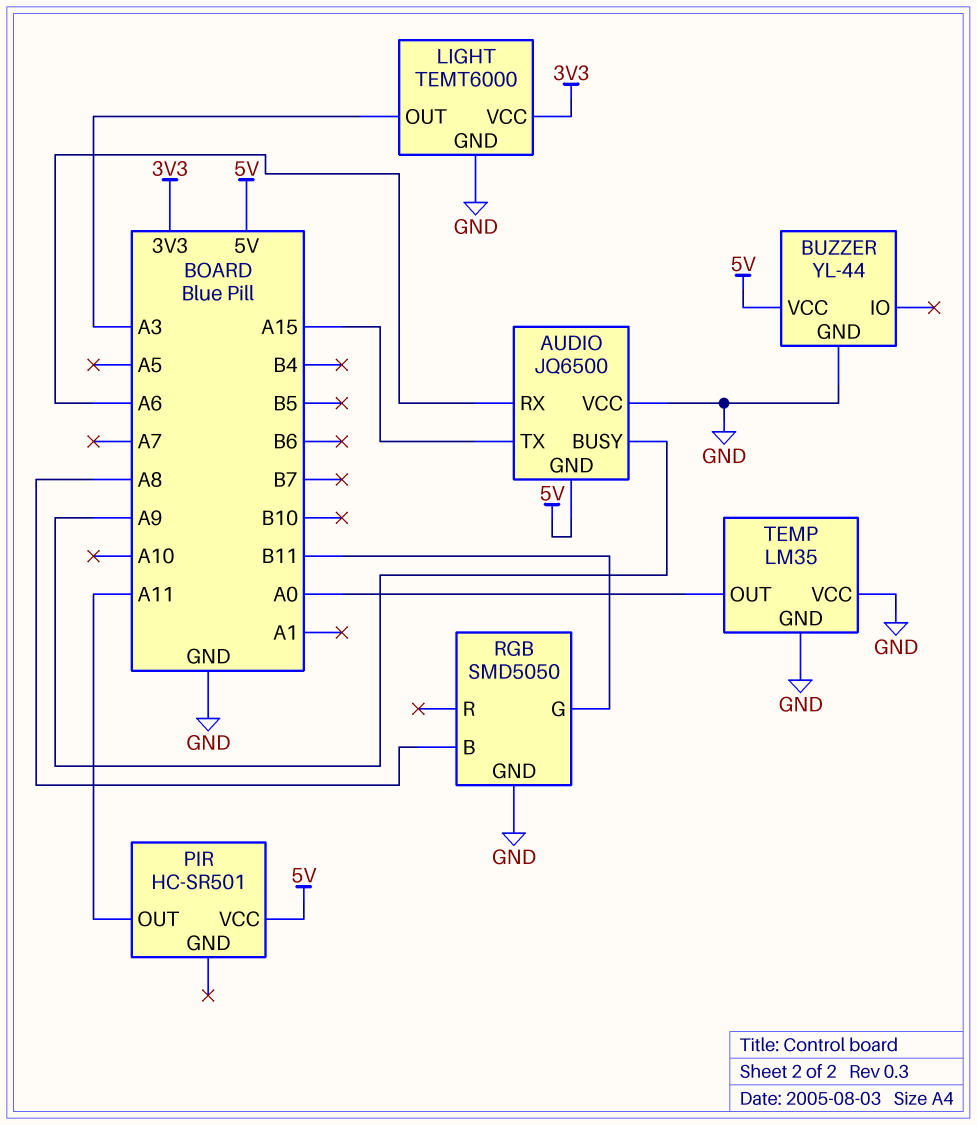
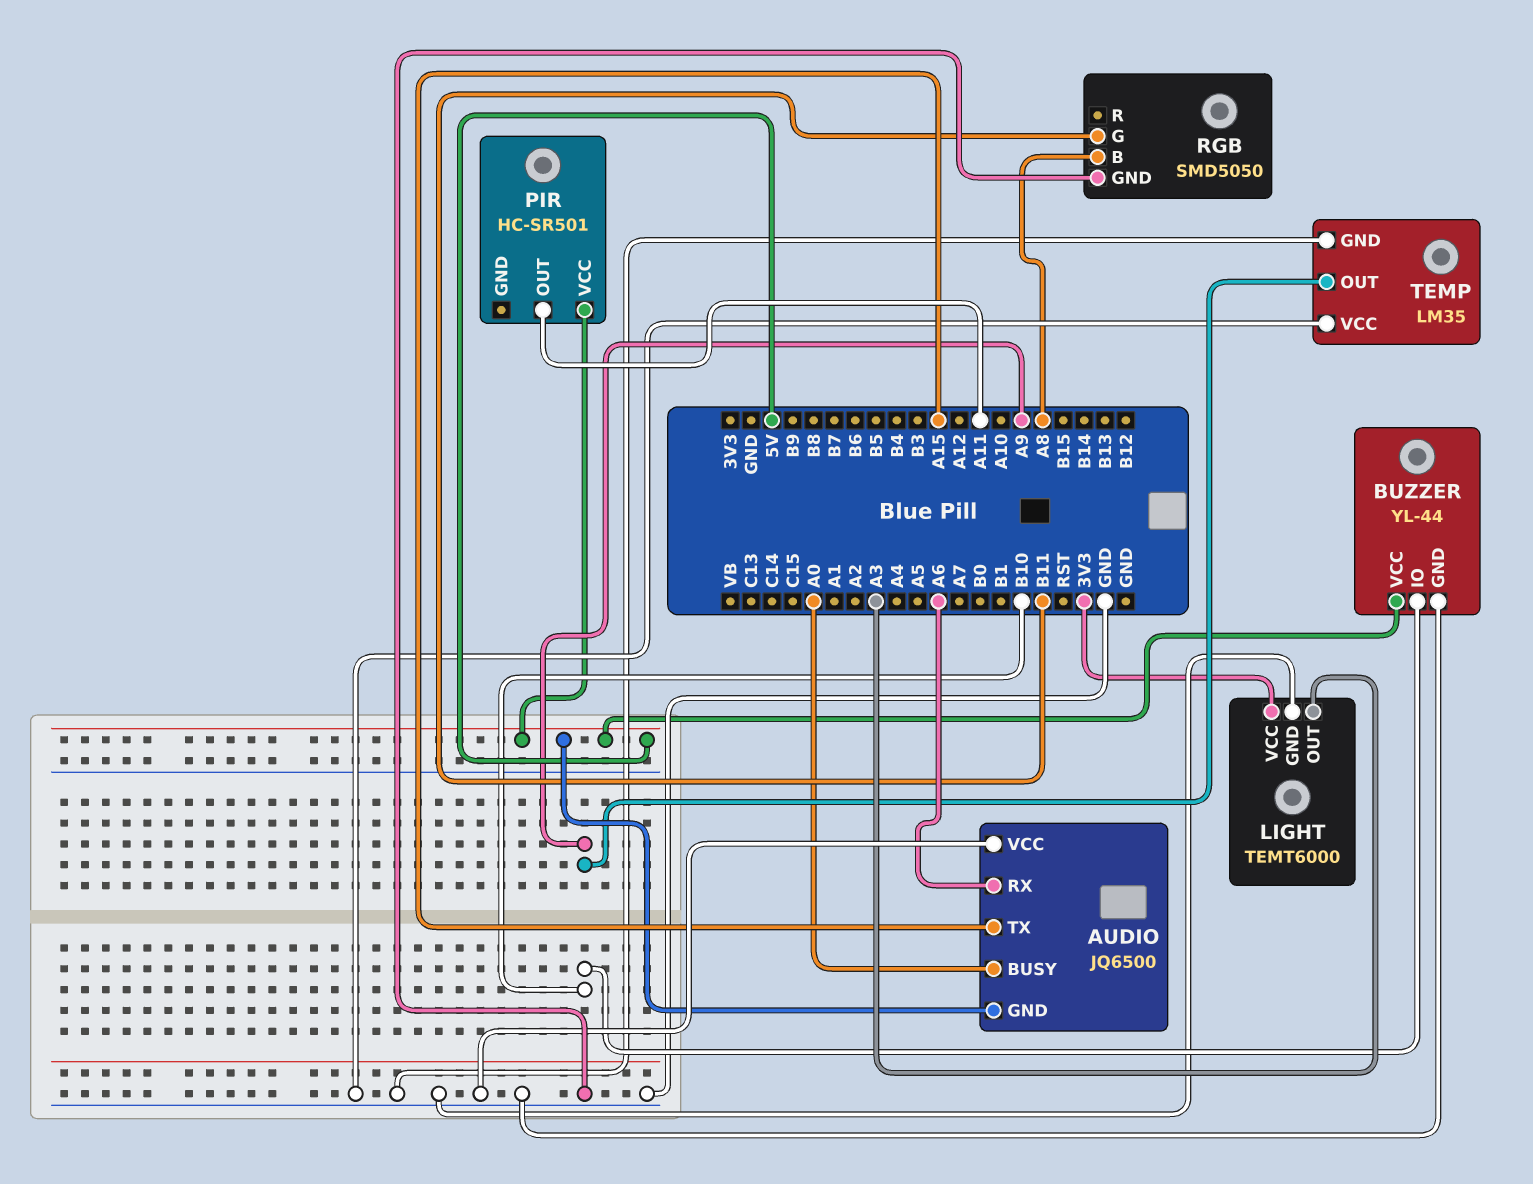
AUDIO pin BUSY: A9 -> A0
BUZZER pin IO: none -> B10
TEMP pin OUT: A0 -> A9

